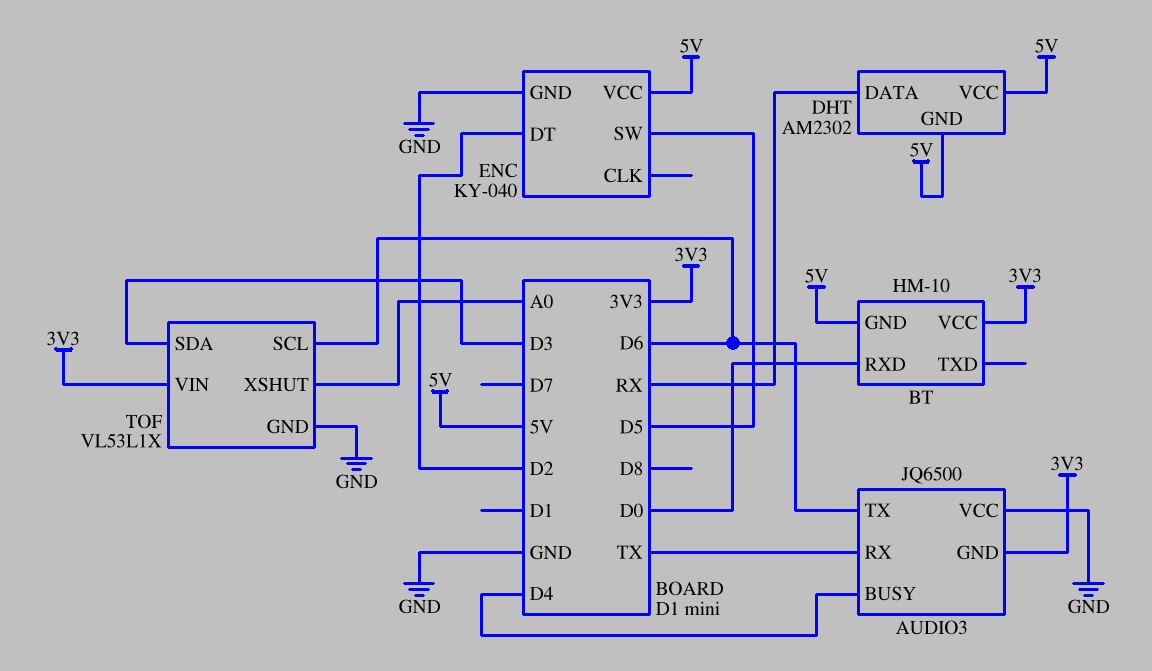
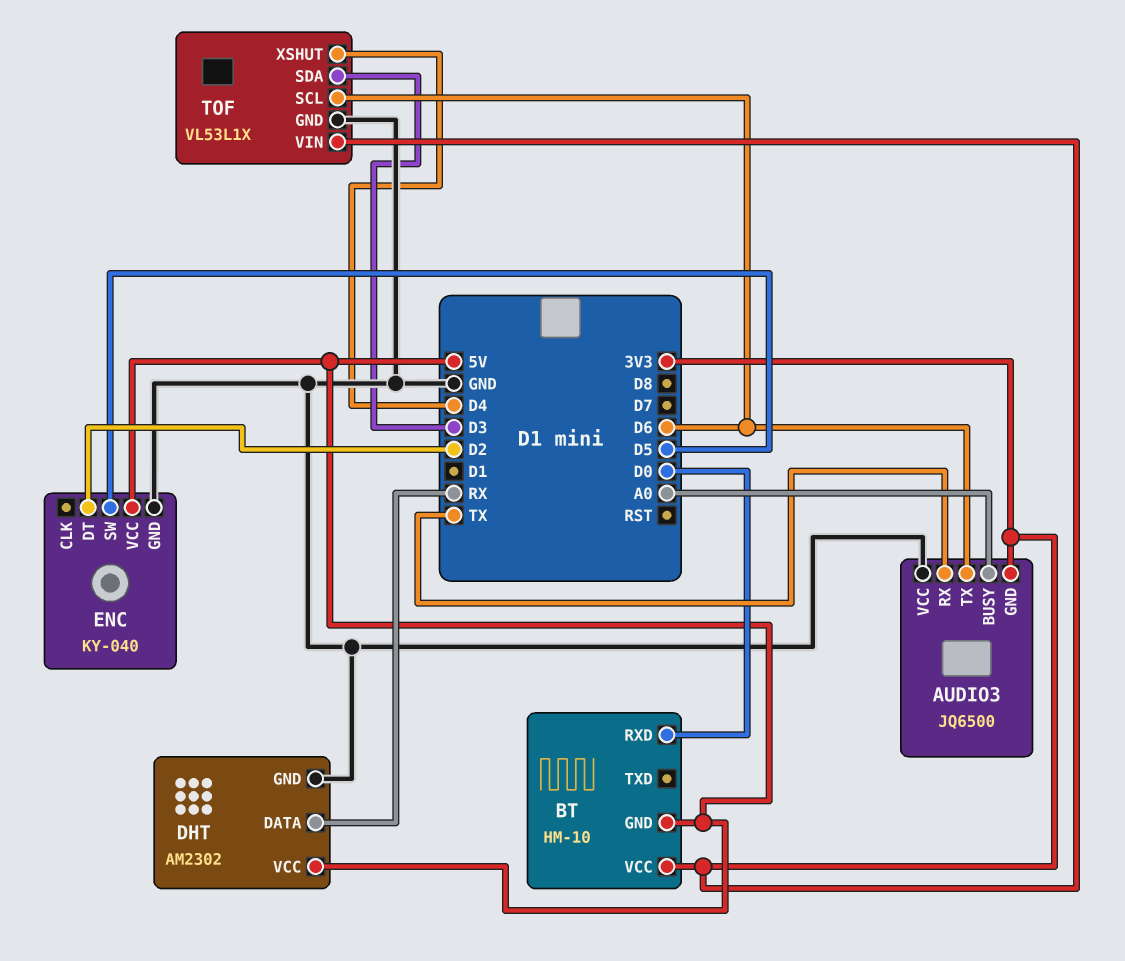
AUDIO3 pin BUSY: D4 -> A0
DHT pin GND: 5V -> GND
TOF pin XSHUT: A0 -> D4

